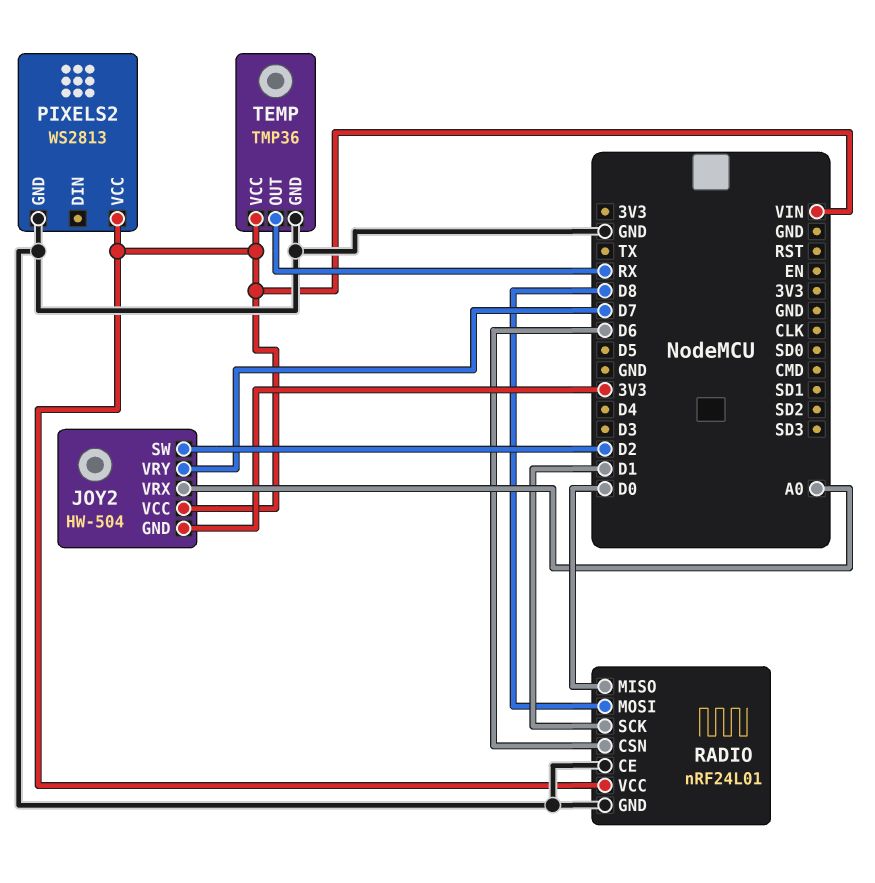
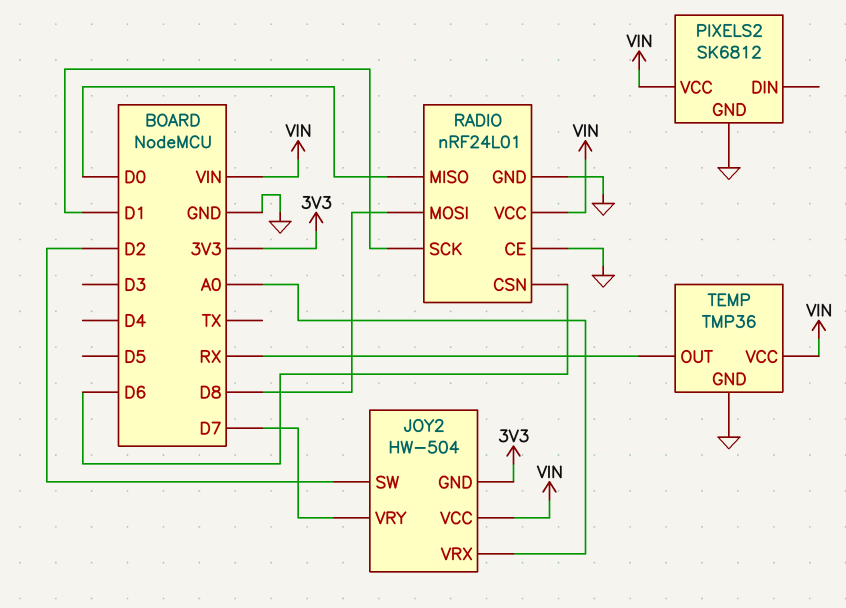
PIXELS2: WS2813 -> SK6812

